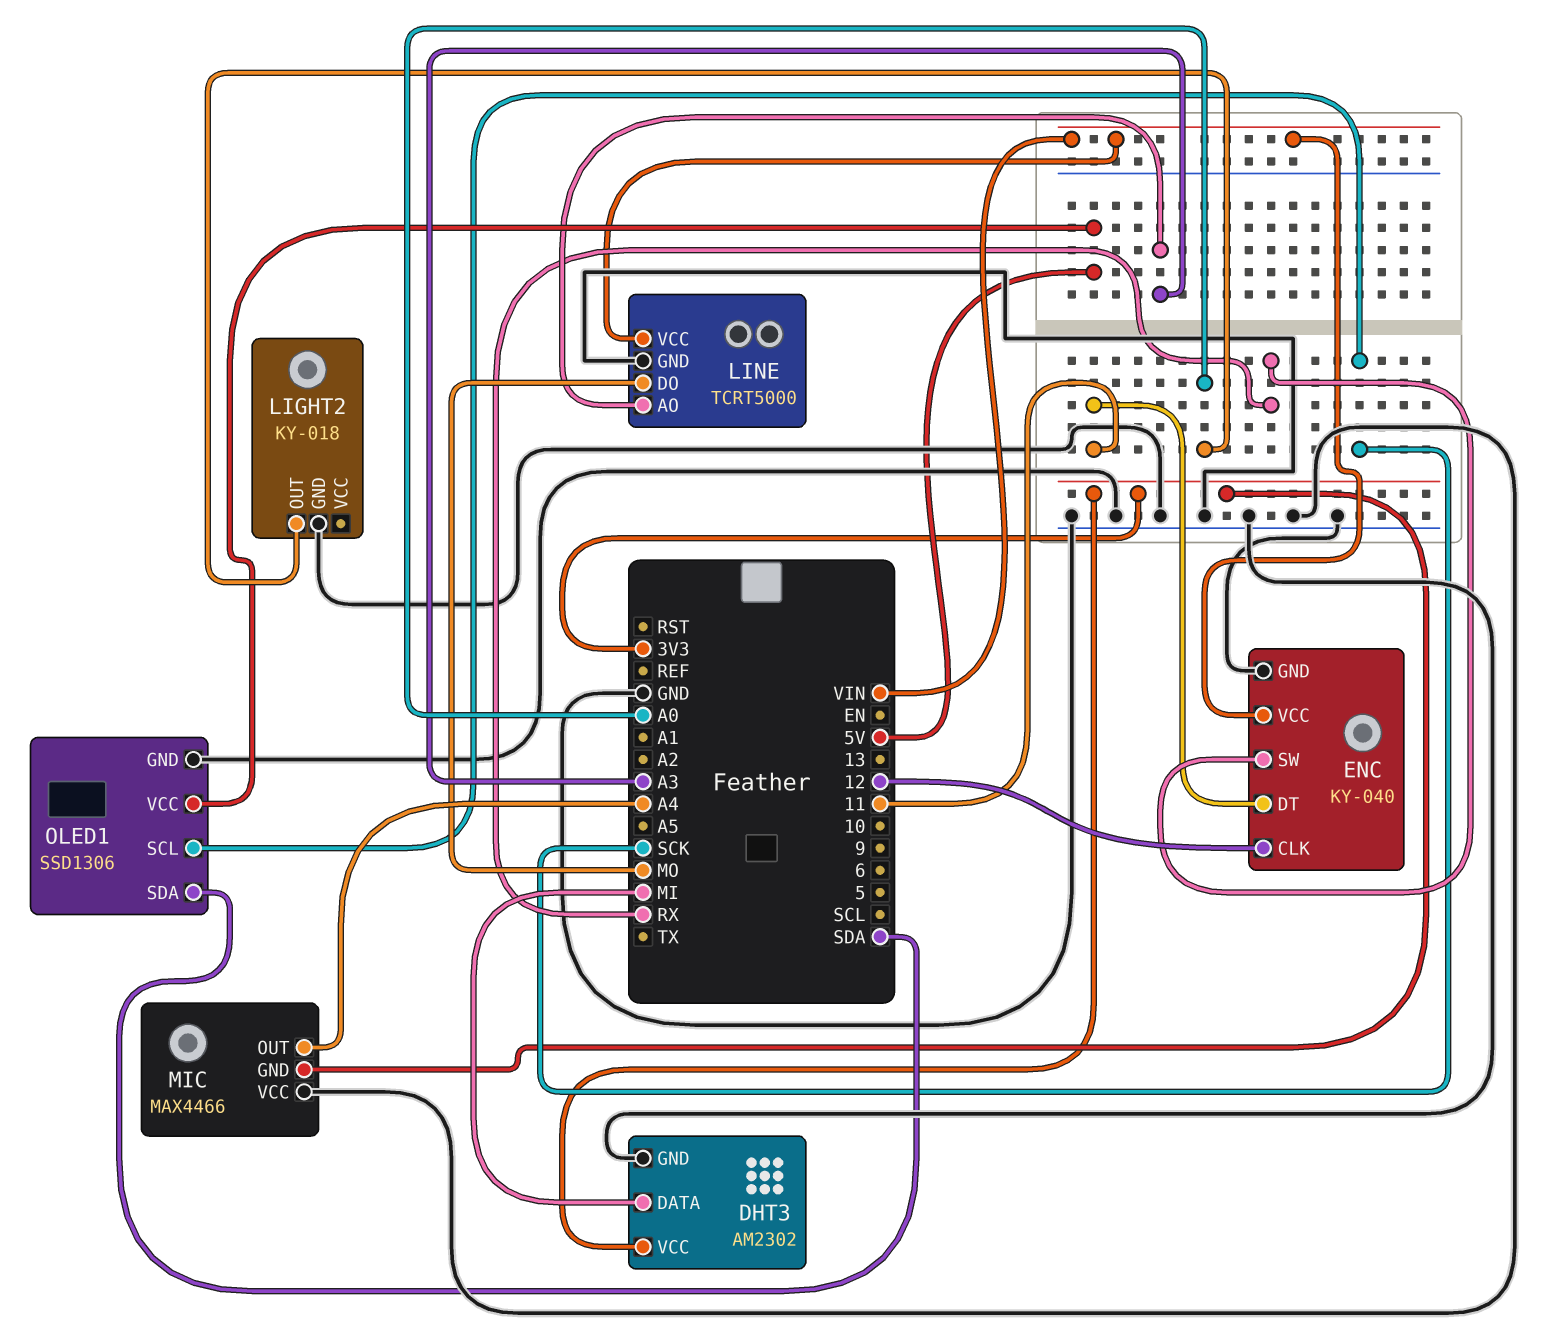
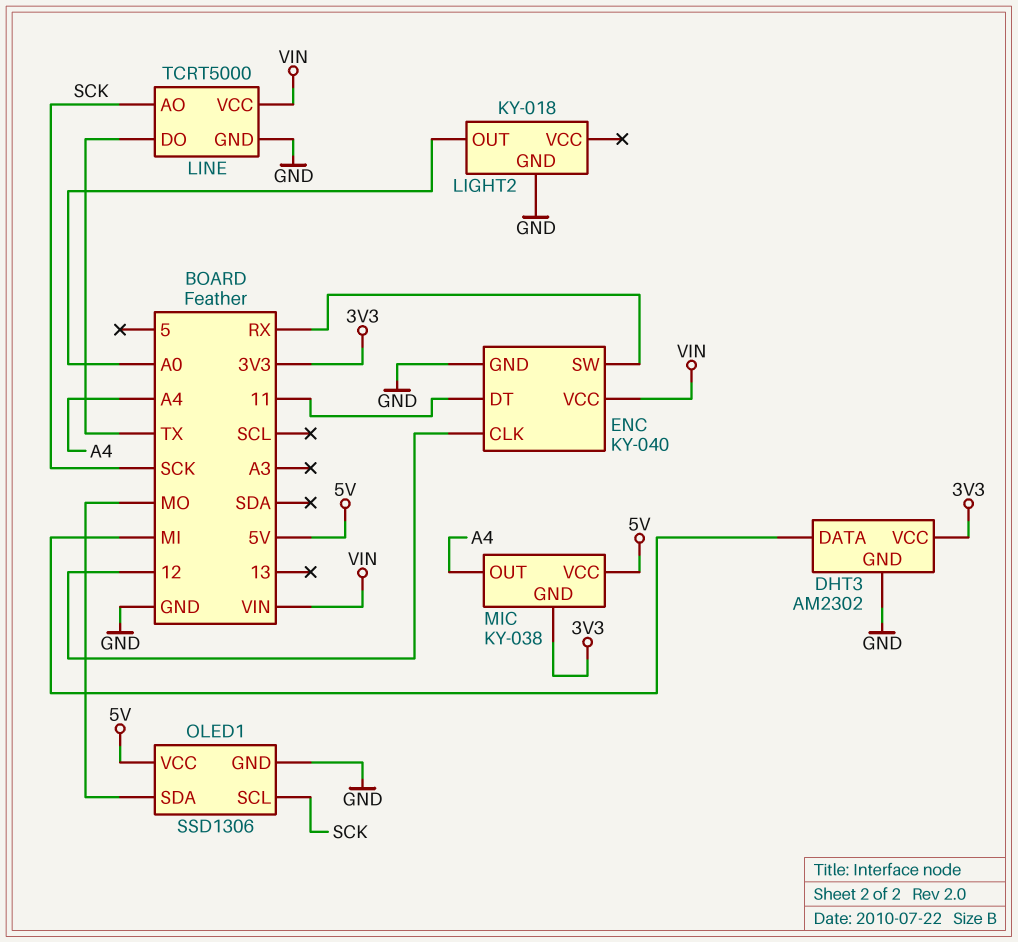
LINE pin AO: A3 -> SCK
LINE pin DO: MO -> TX
MIC: MAX4466 -> KY-038
MIC pin VCC: GND -> 5V
OLED1 pin SDA: SDA -> MO

